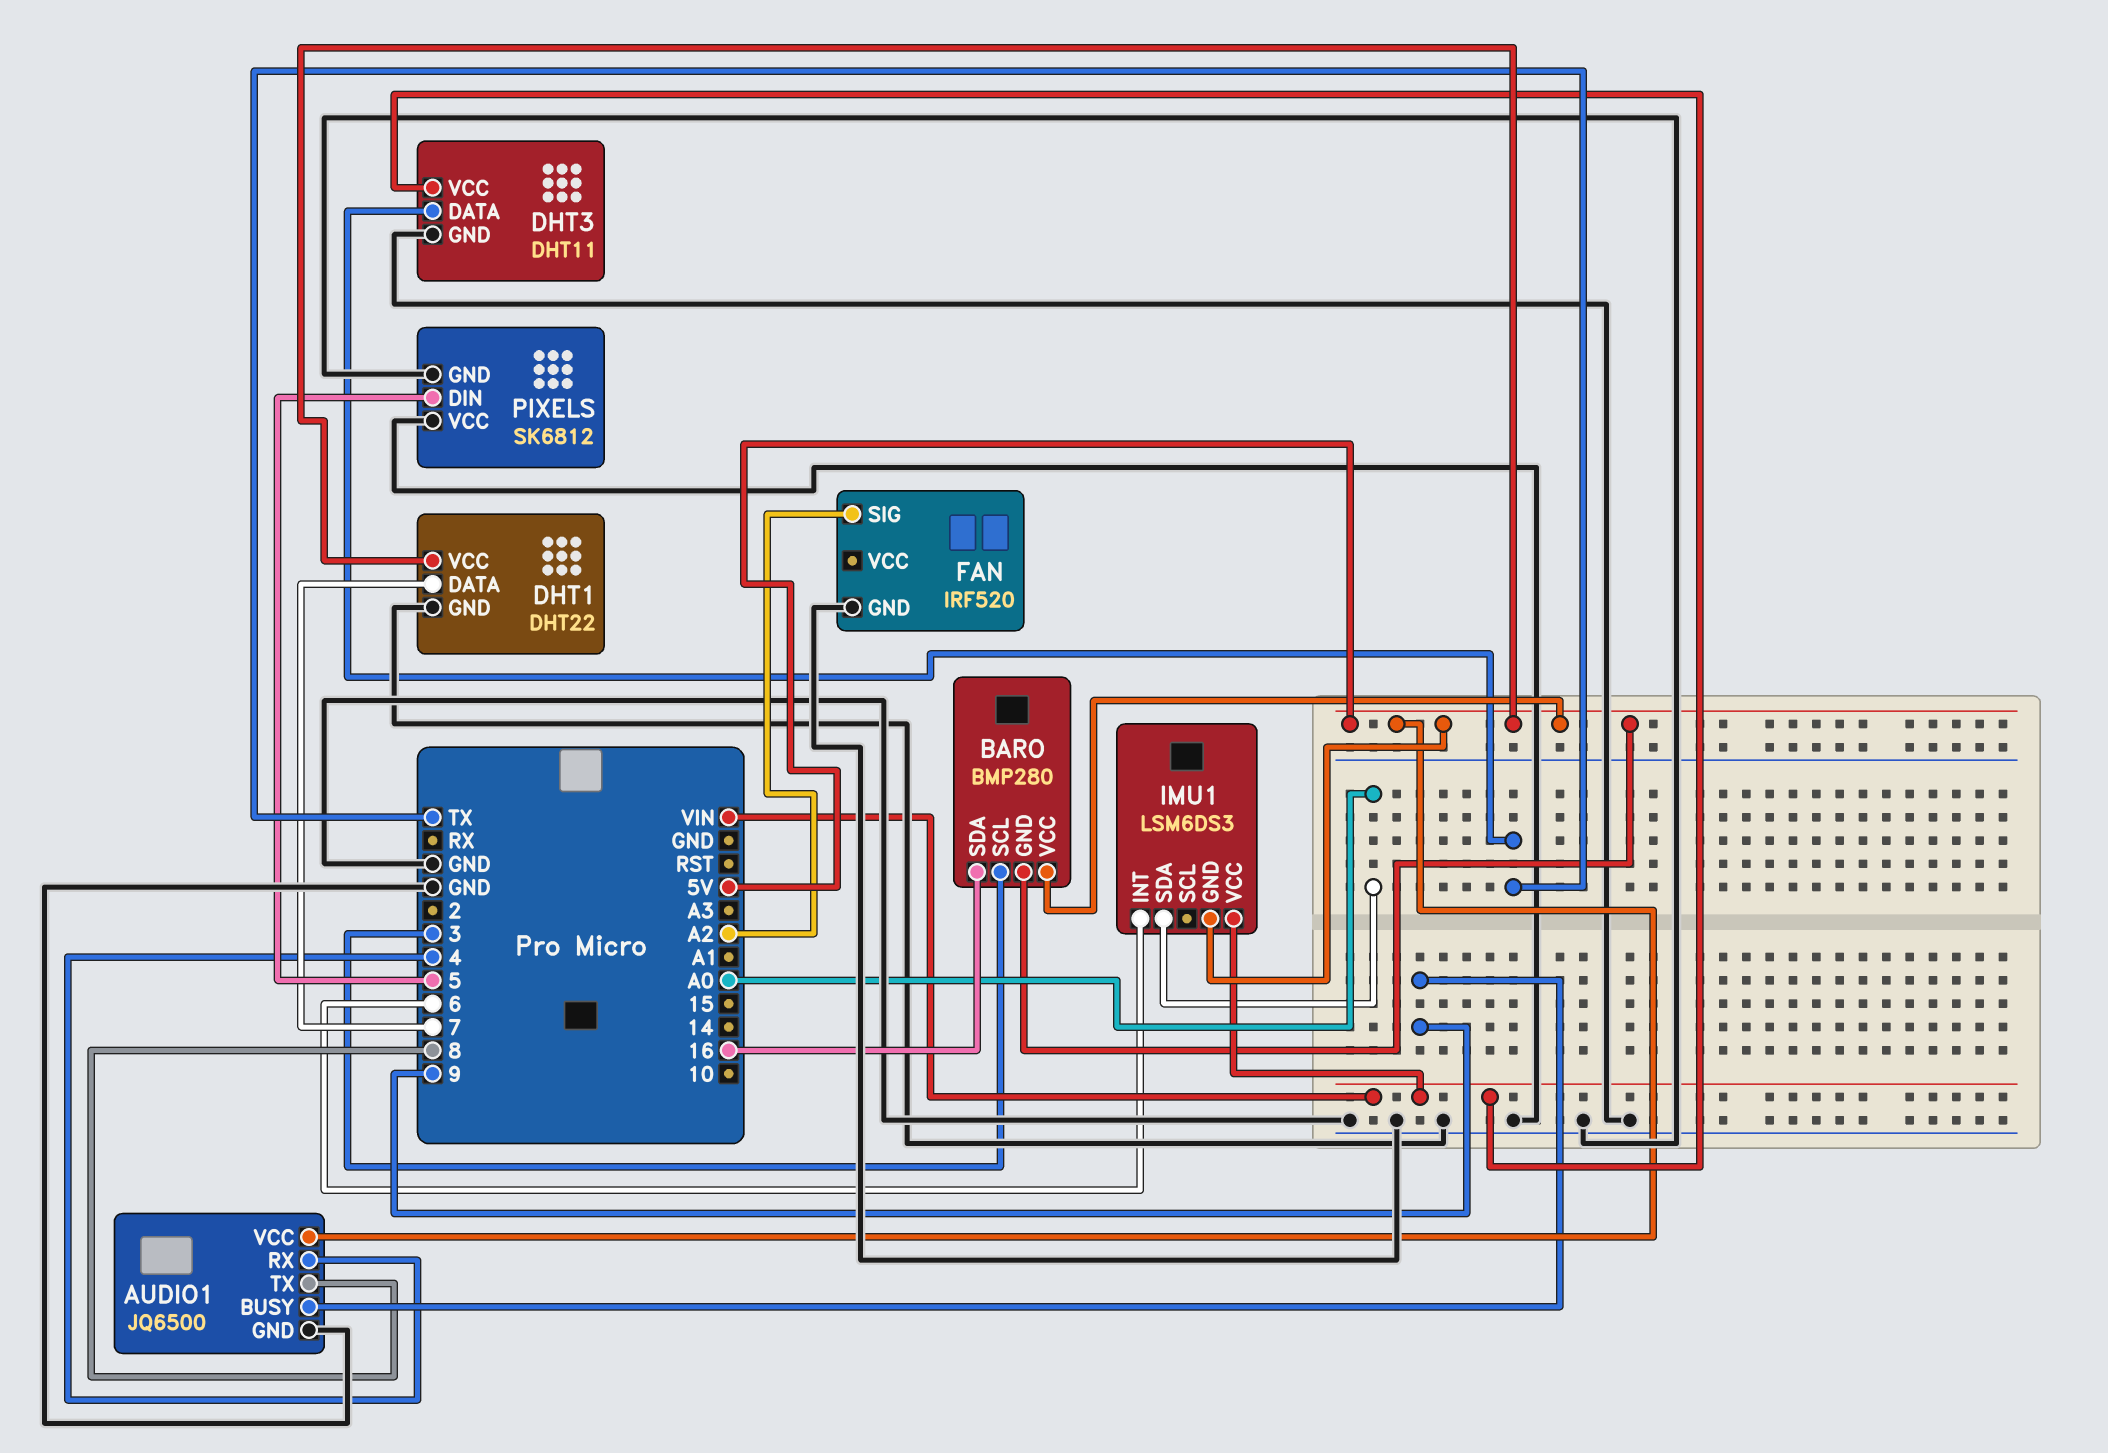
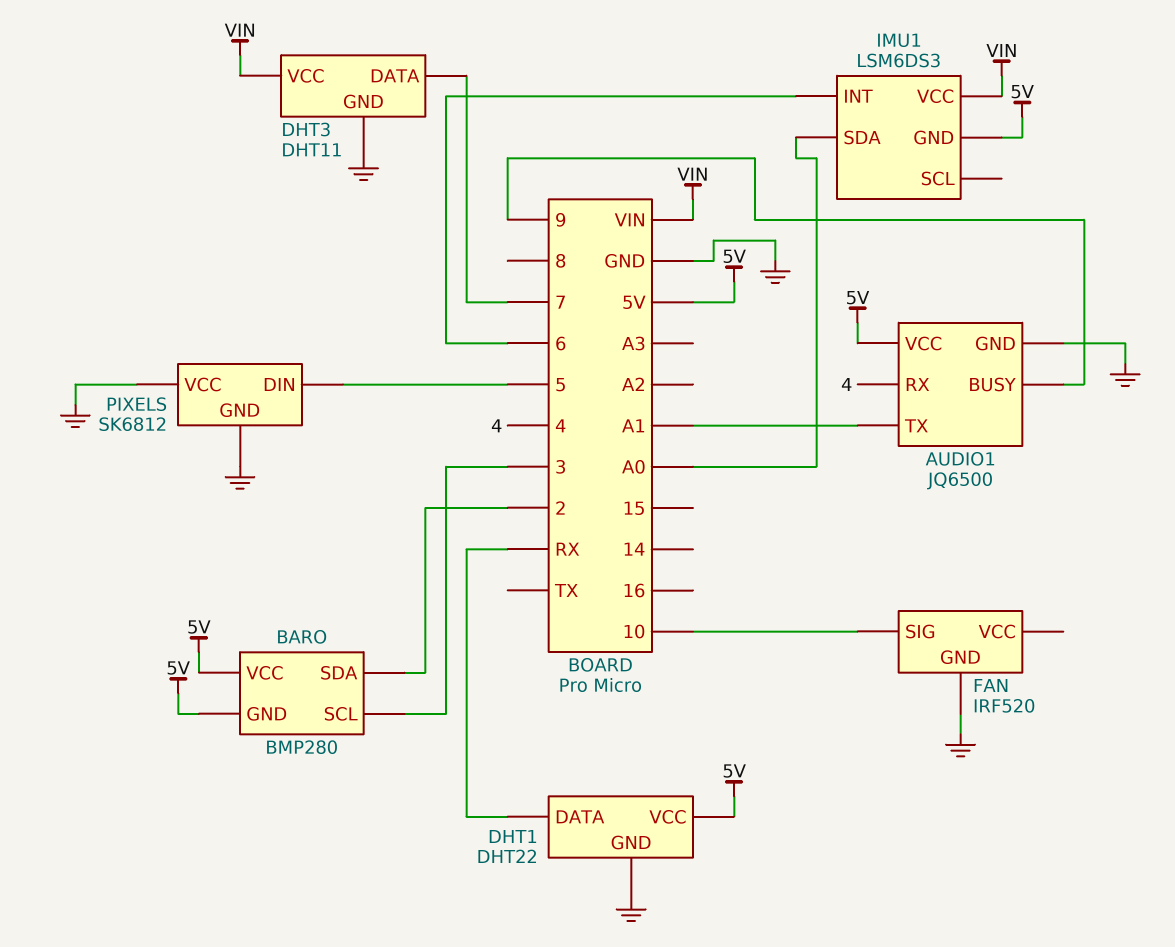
AUDIO1 pin TX: 8 -> A1
BARO pin SDA: 16 -> 2
DHT1 pin DATA: 7 -> RX
DHT3 pin DATA: TX -> 7
FAN pin SIG: A2 -> 10

